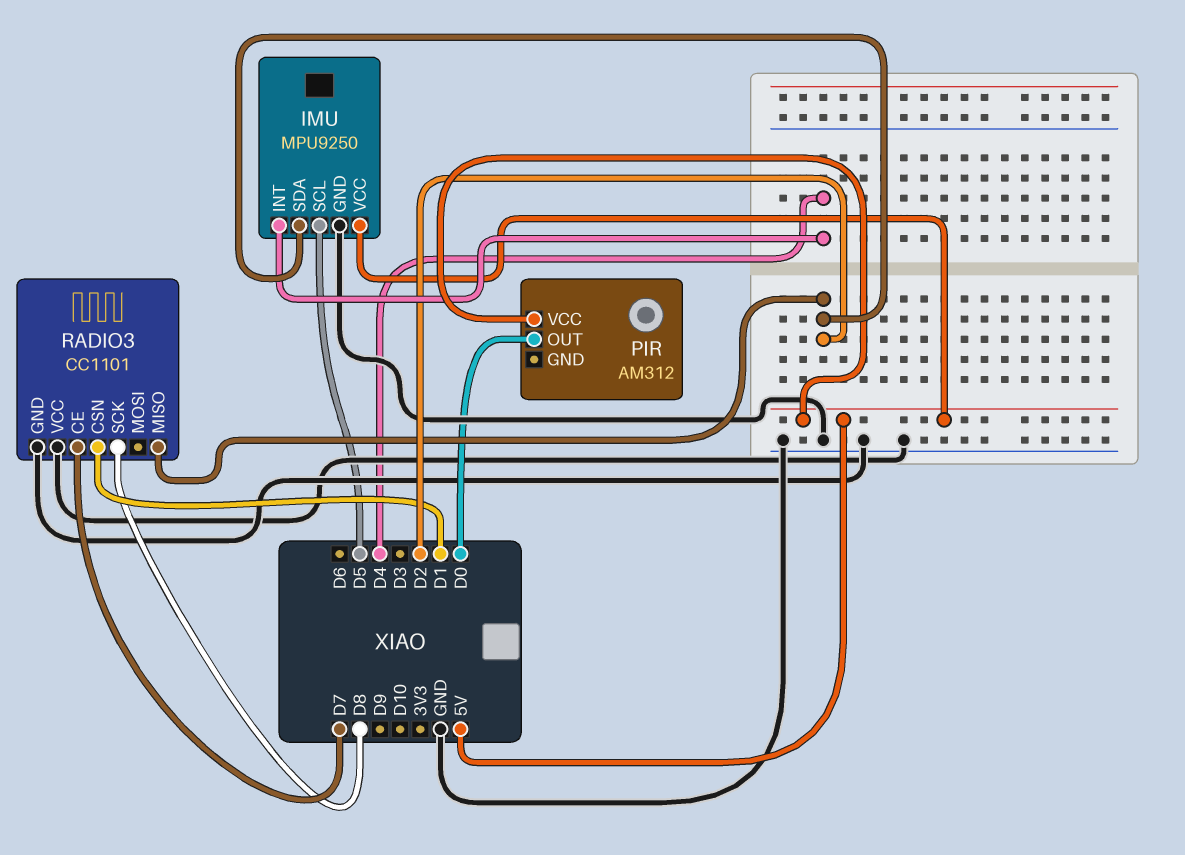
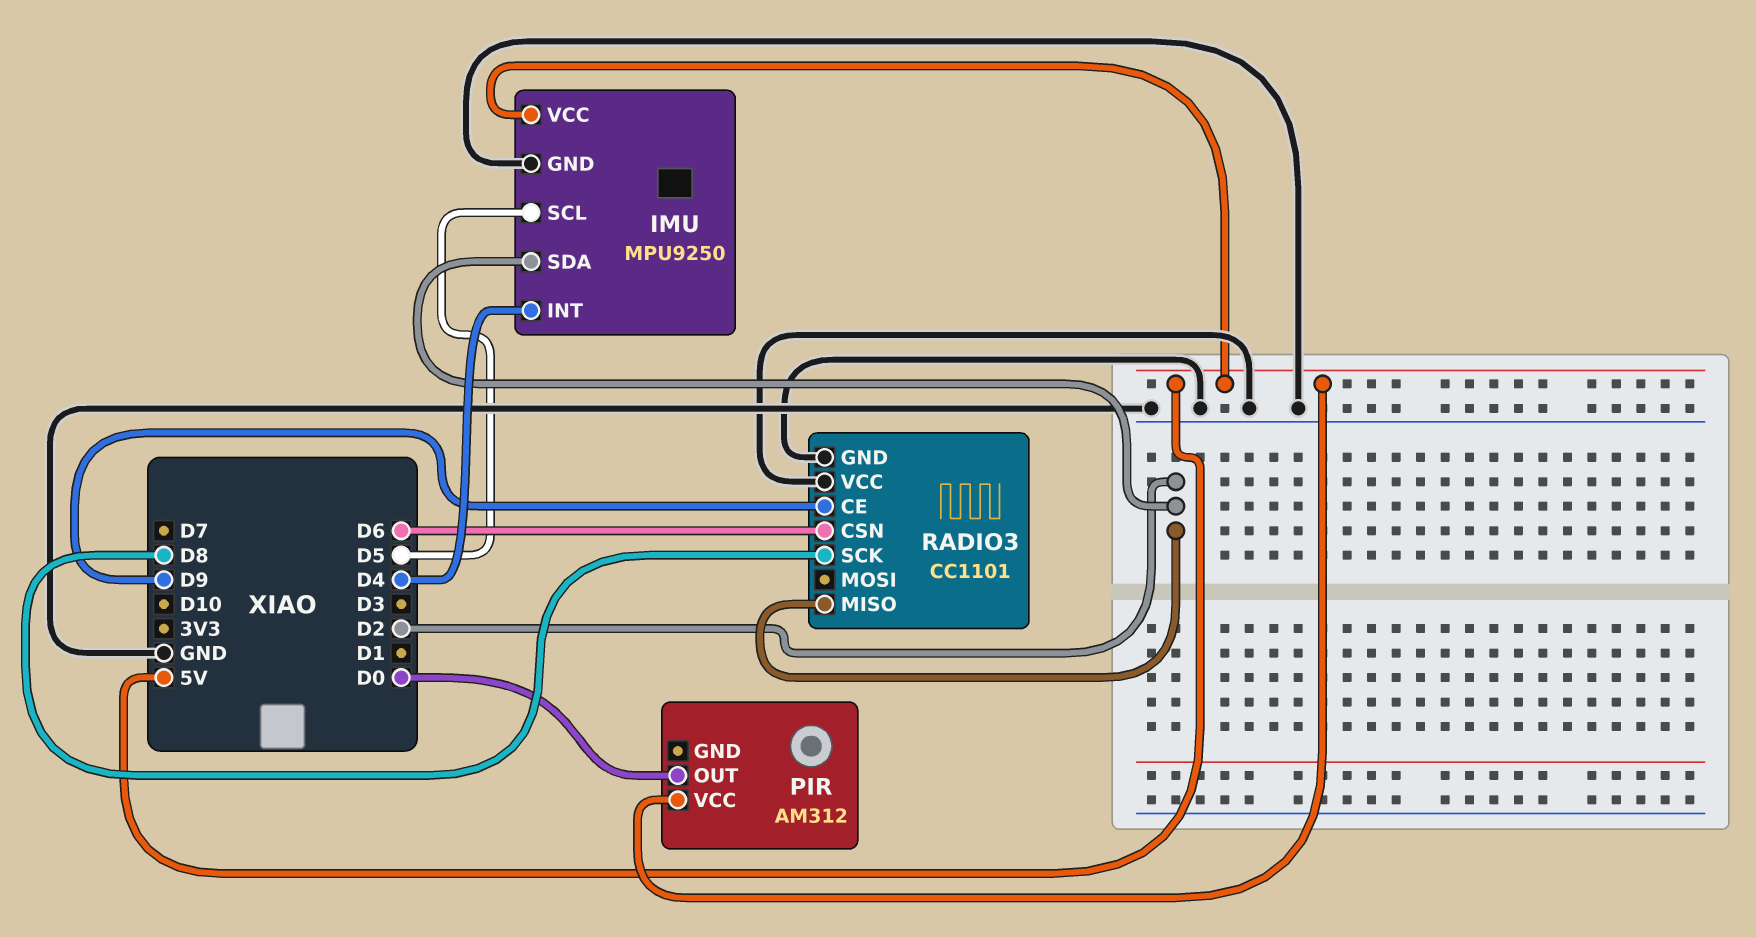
RADIO3 pin CE: D7 -> D9
RADIO3 pin CSN: D1 -> D6

